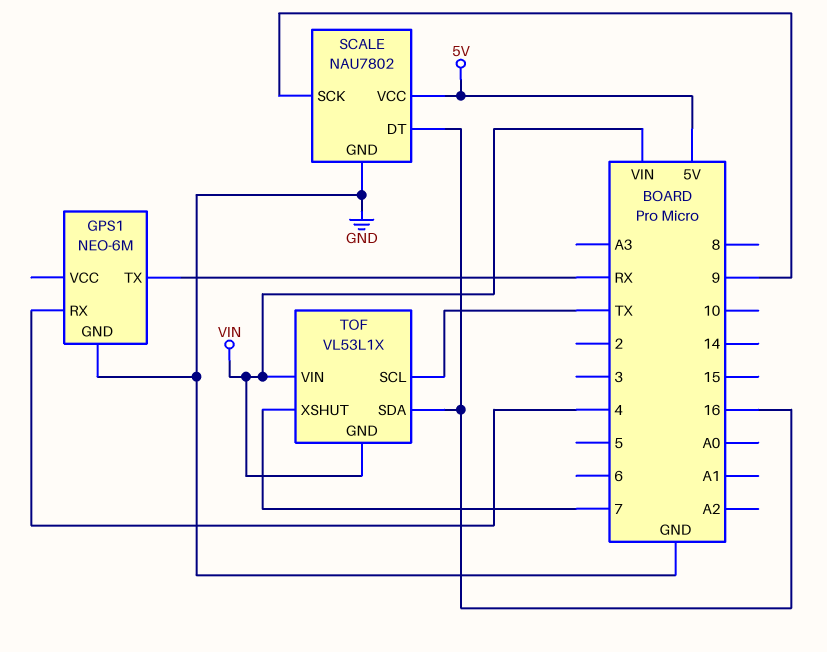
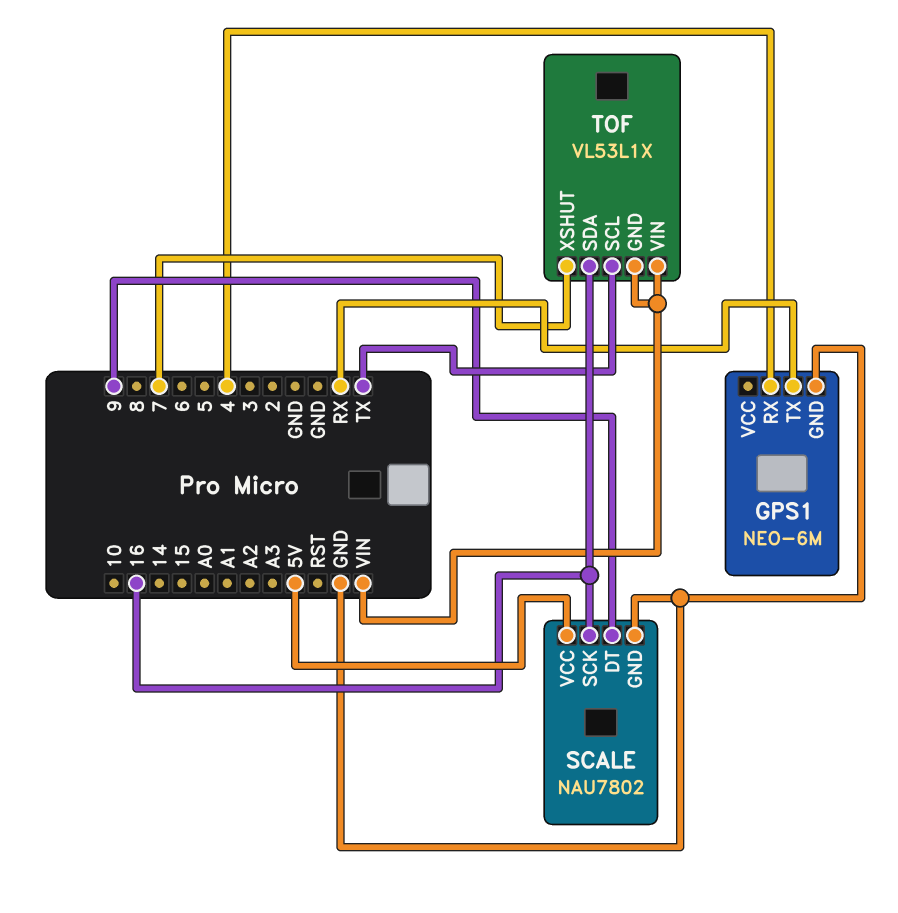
SCALE pin DT: 16 -> 9
SCALE pin SCK: 9 -> 16

